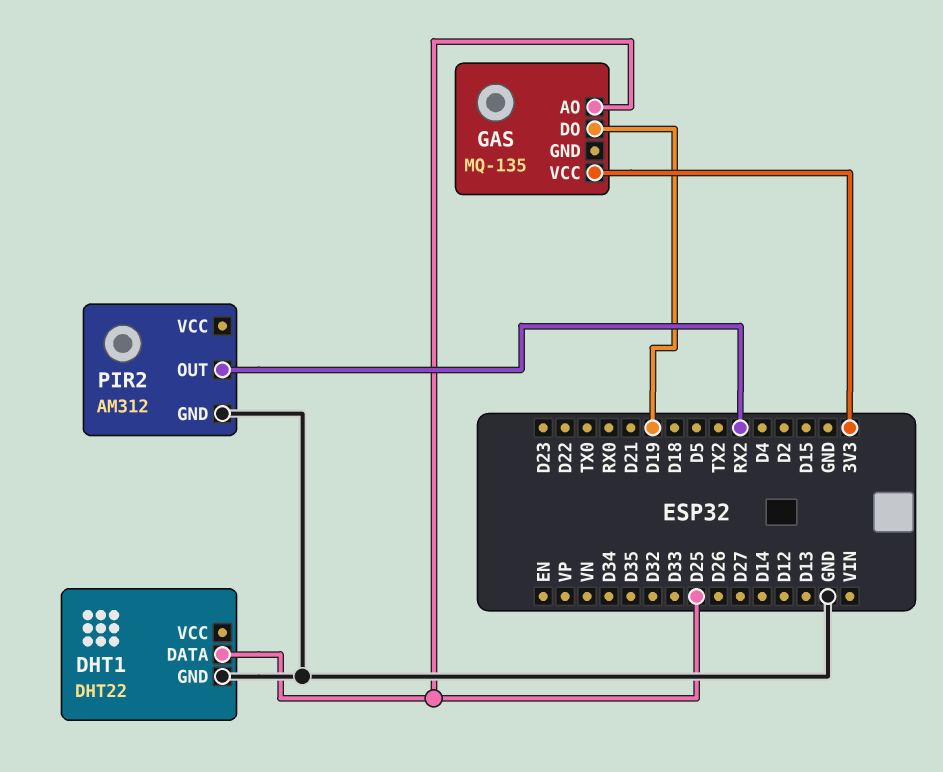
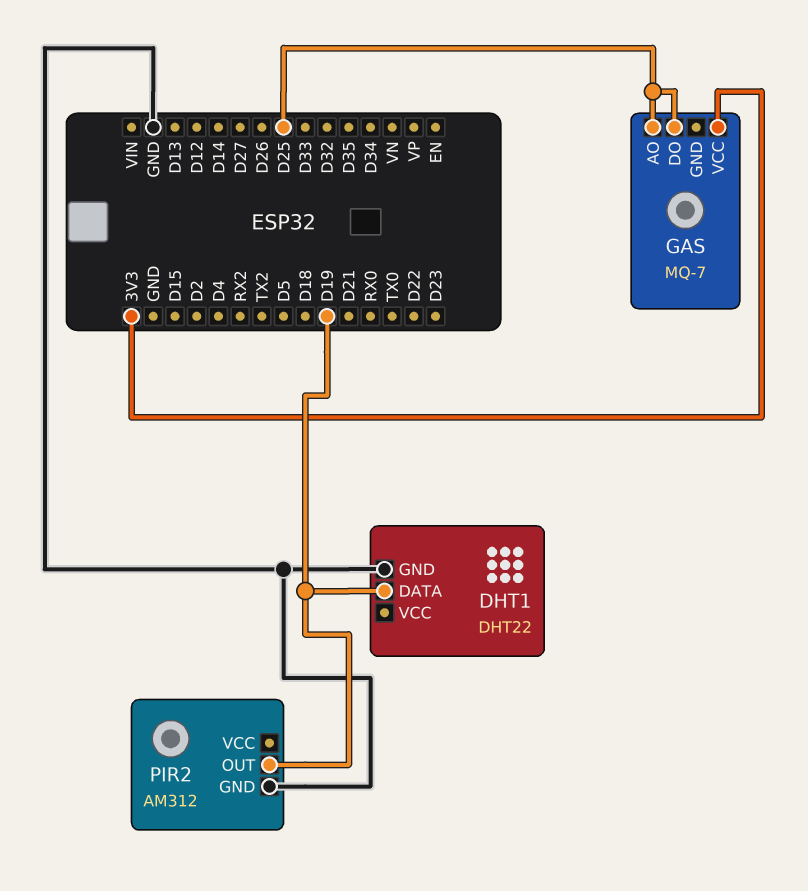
DHT1 pin DATA: D25 -> D19
GAS: MQ-135 -> MQ-7
GAS pin DO: D19 -> D25
PIR2 pin OUT: RX2 -> D19

